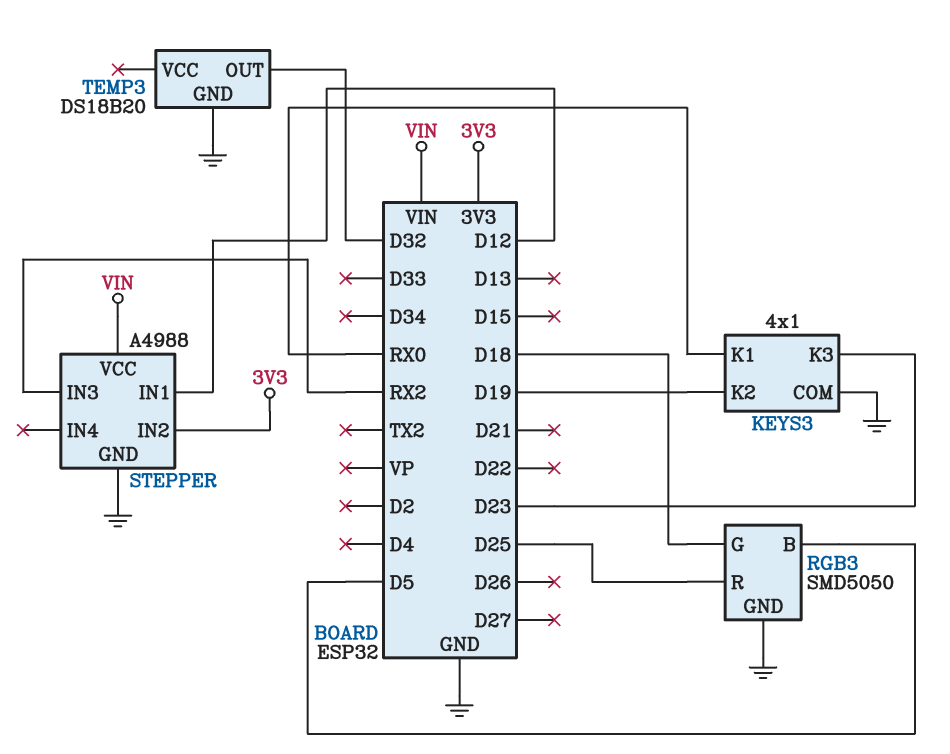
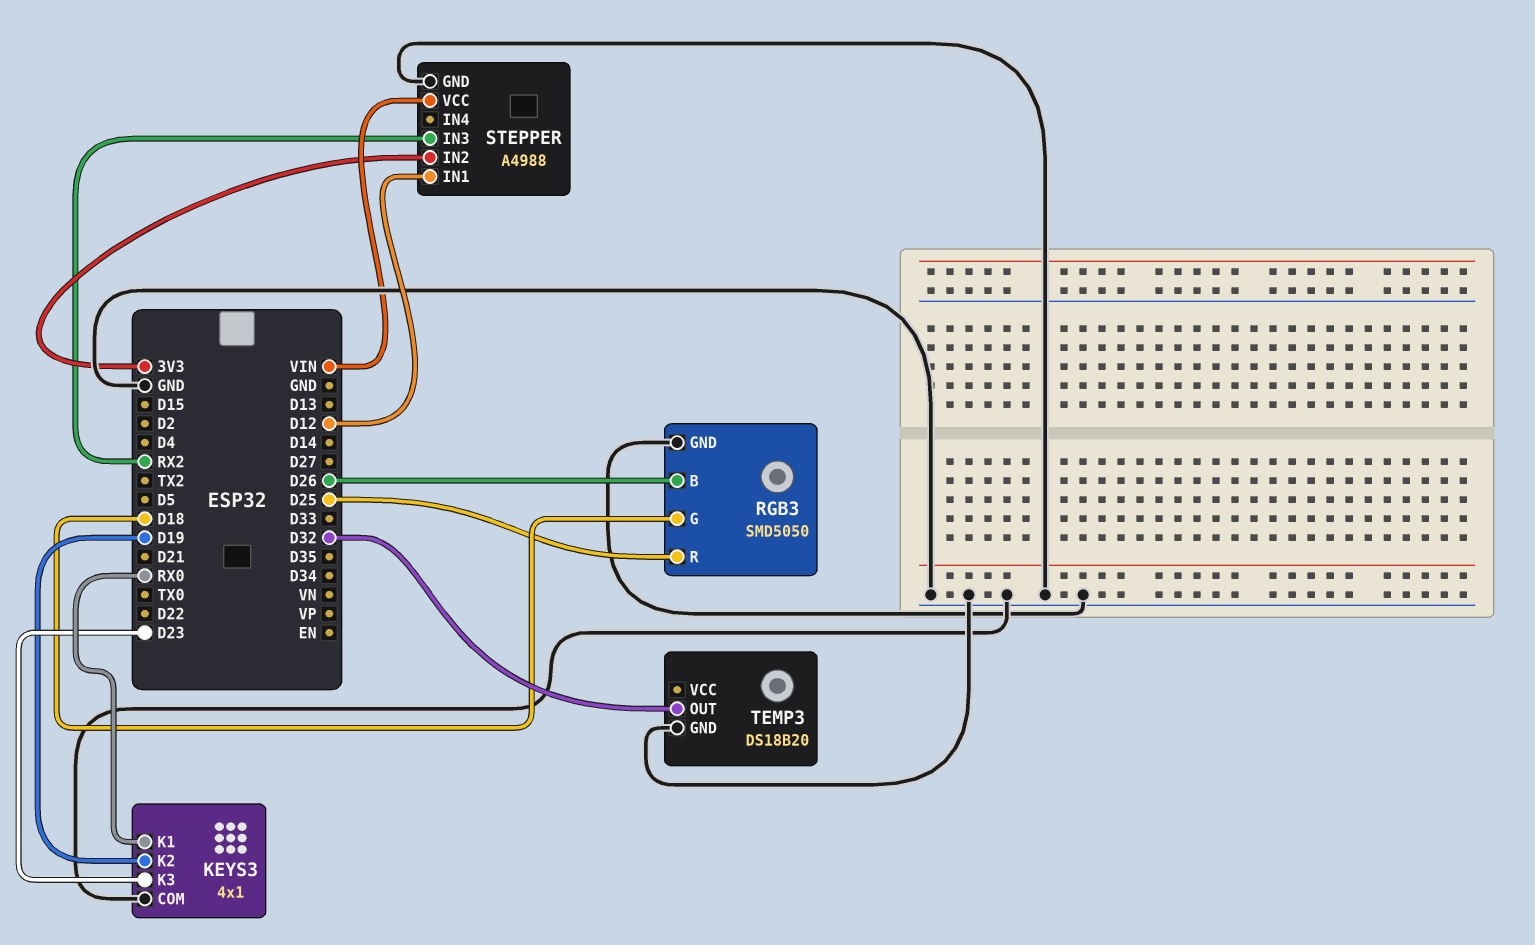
RGB3 pin B: D5 -> D26

